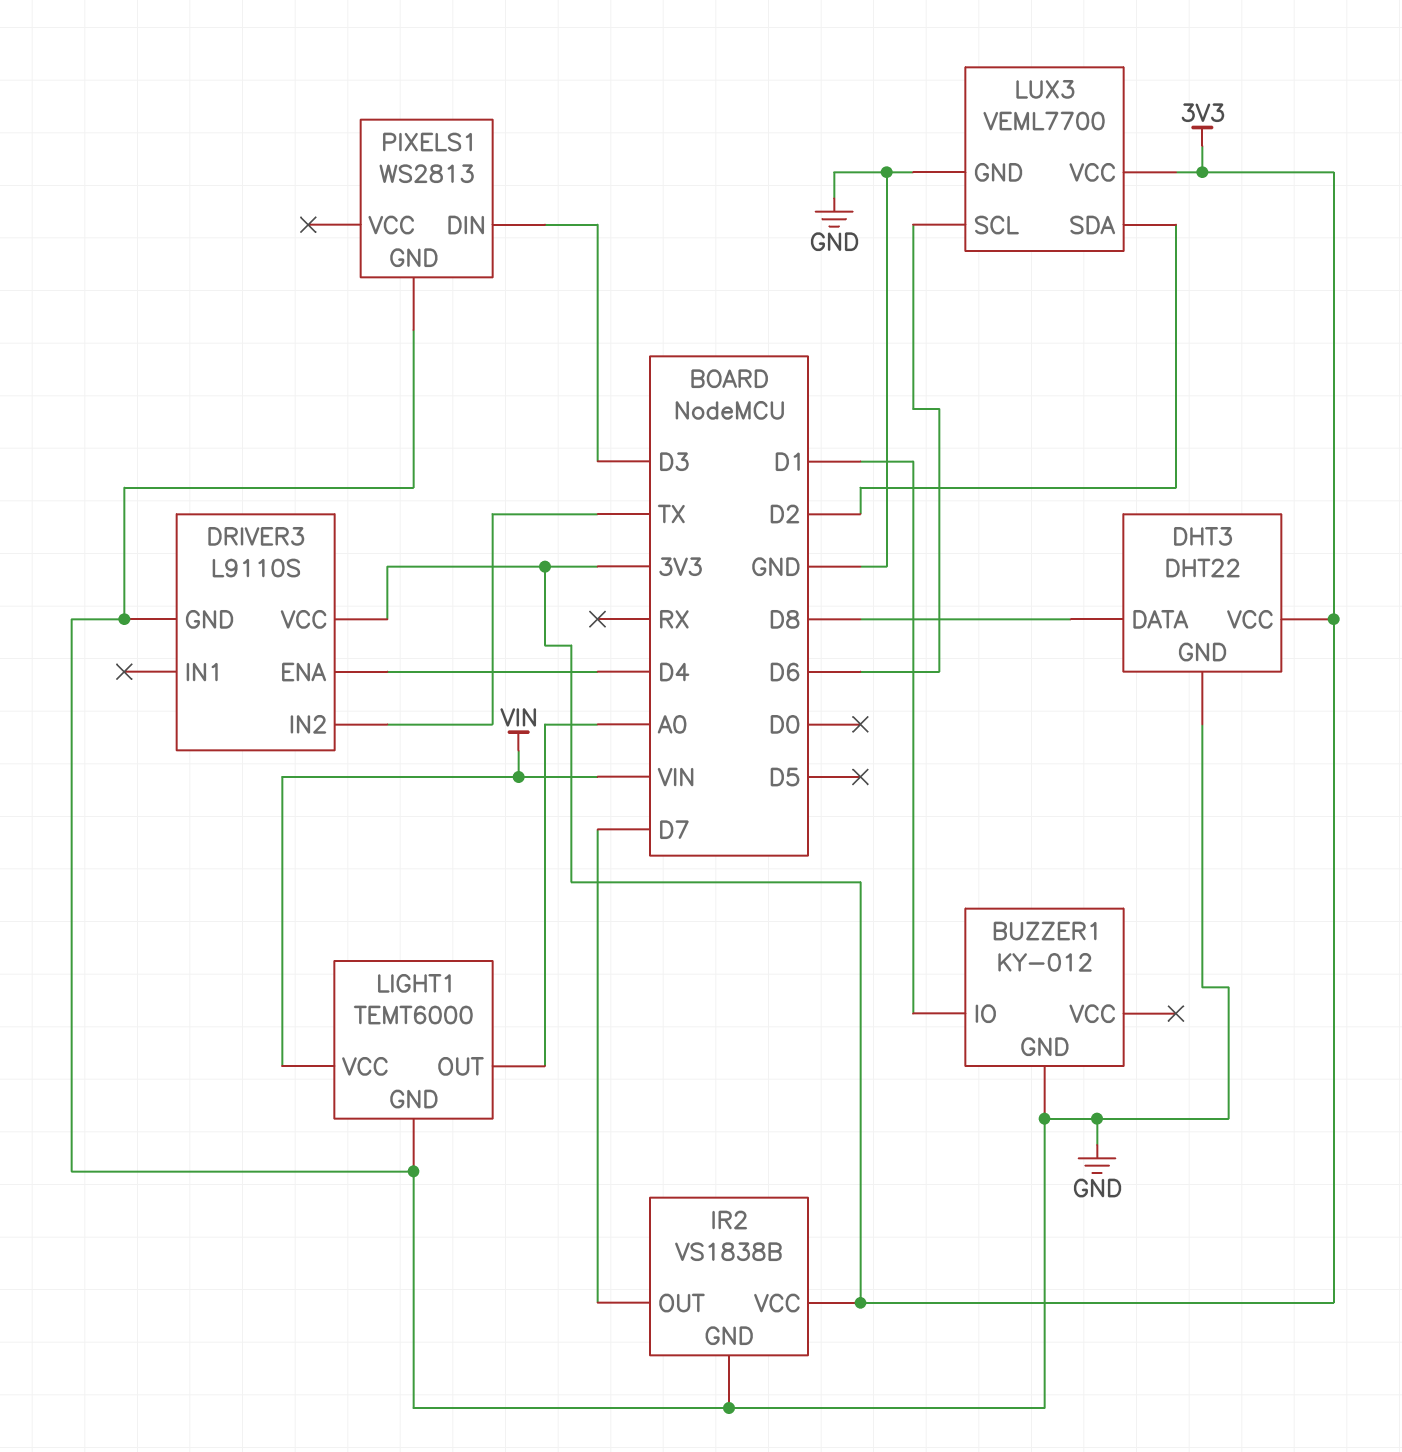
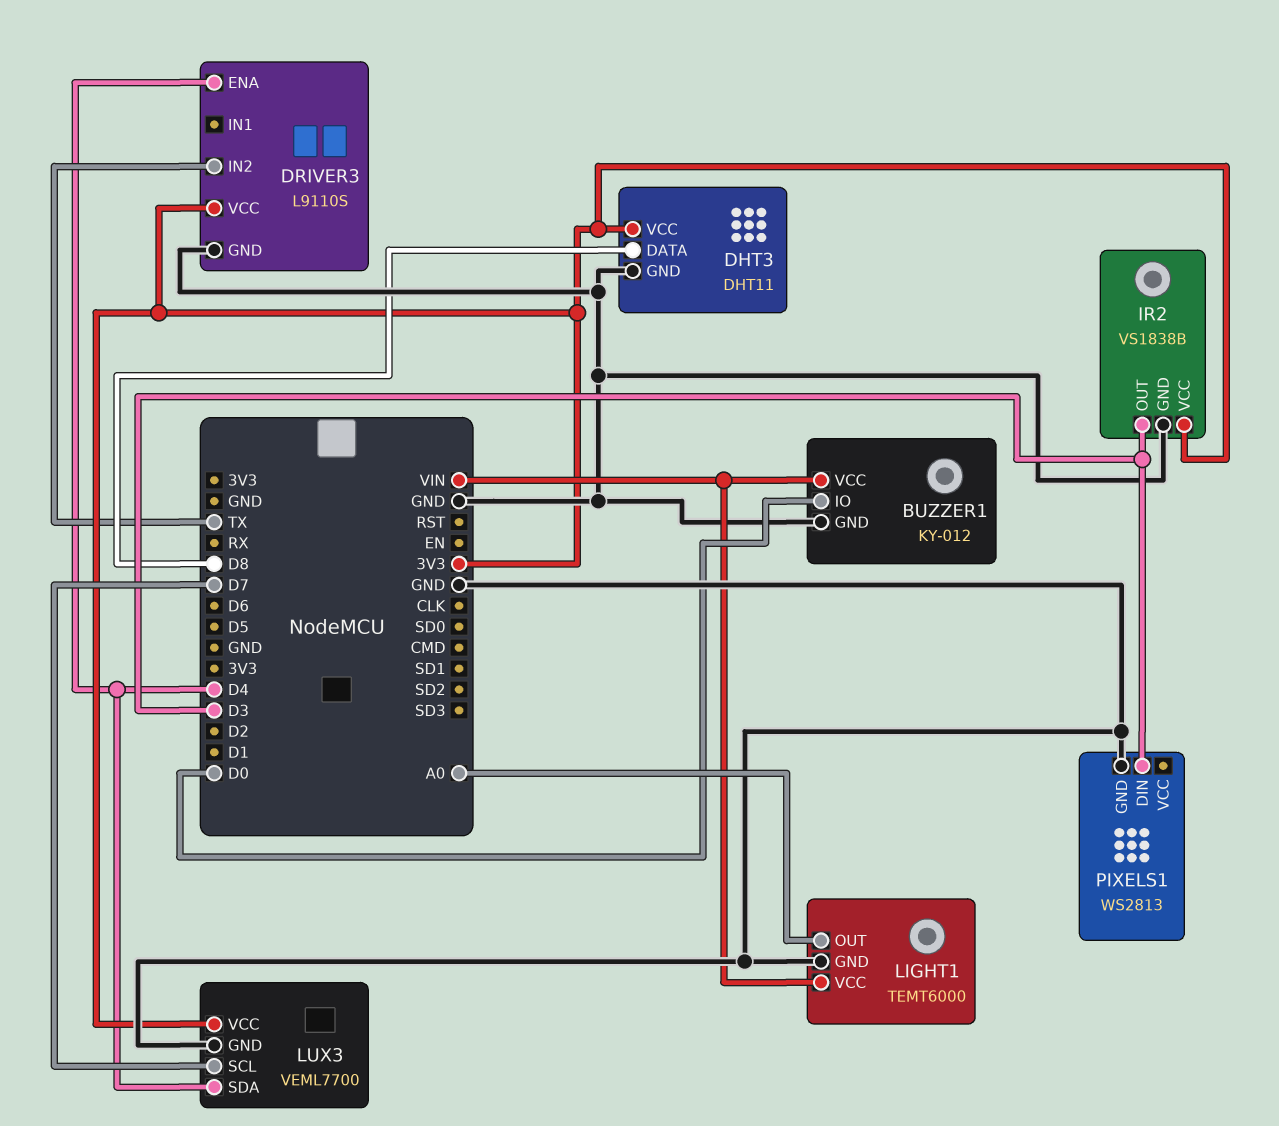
BUZZER1 pin IO: D1 -> D0
BUZZER1 pin VCC: none -> VIN
DHT3: DHT22 -> DHT11
IR2 pin OUT: D7 -> D3
LUX3 pin SCL: D6 -> D7
LUX3 pin SDA: D2 -> D4

